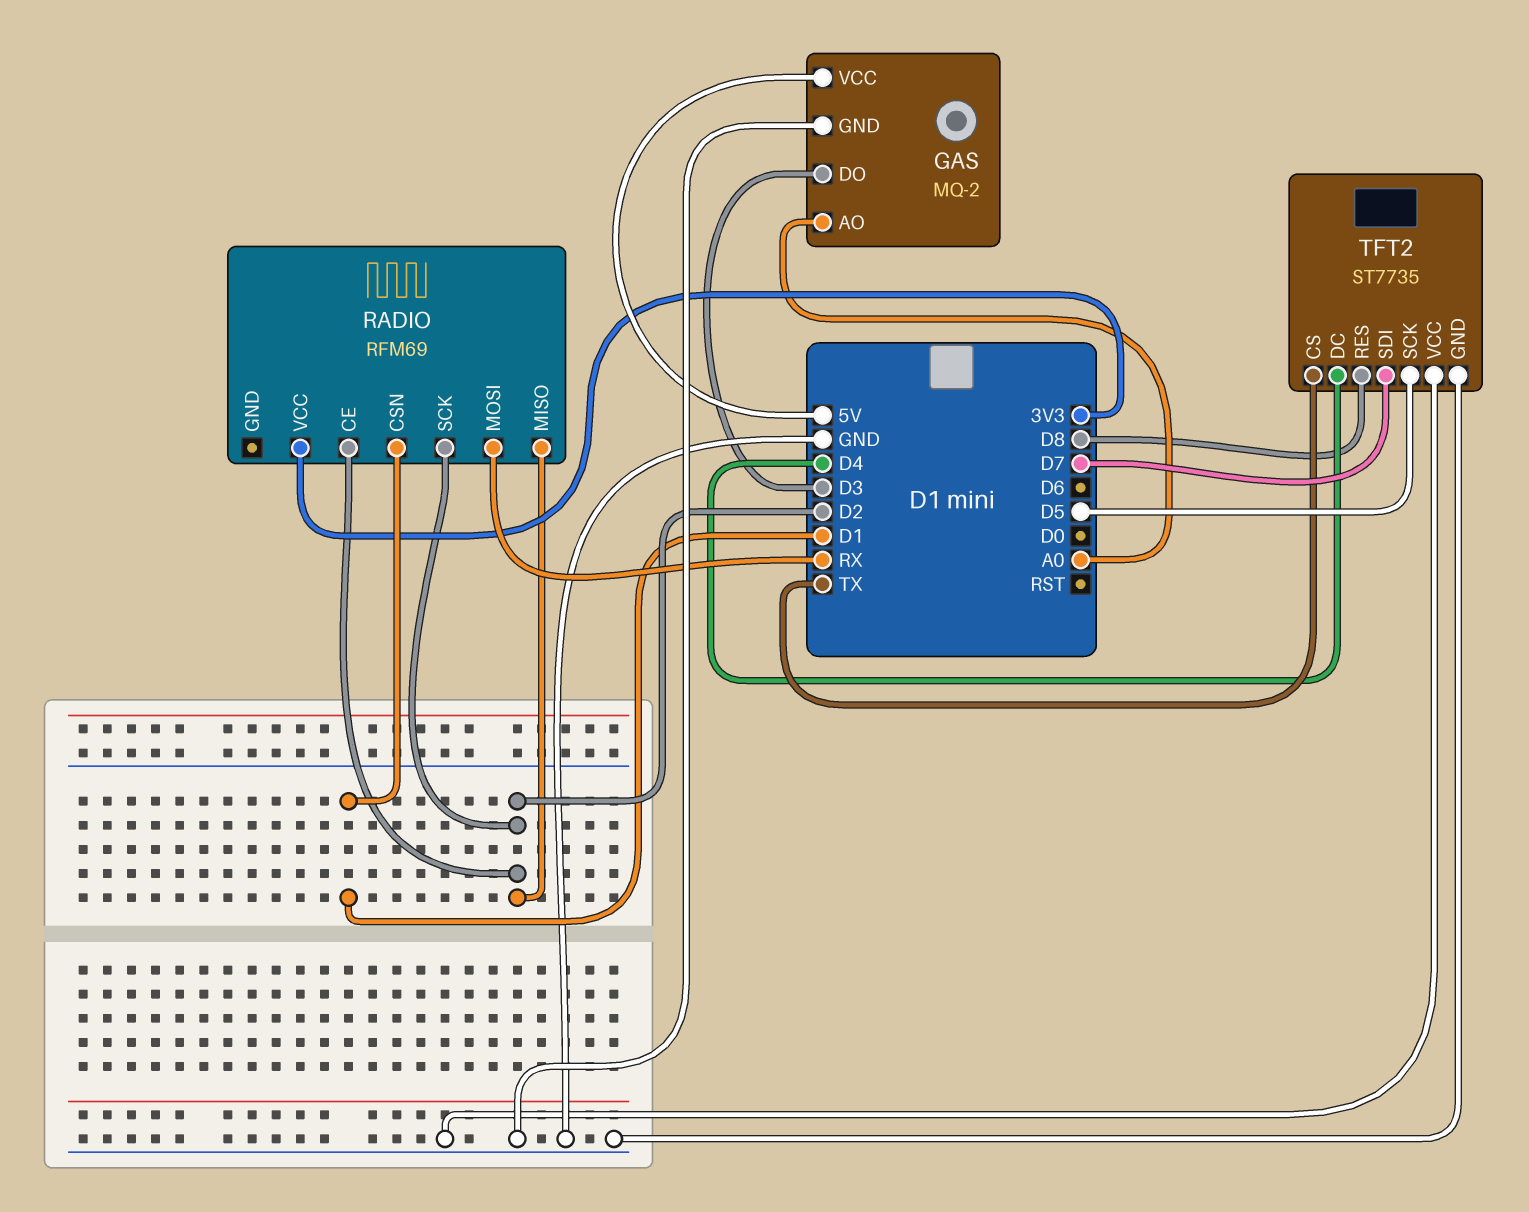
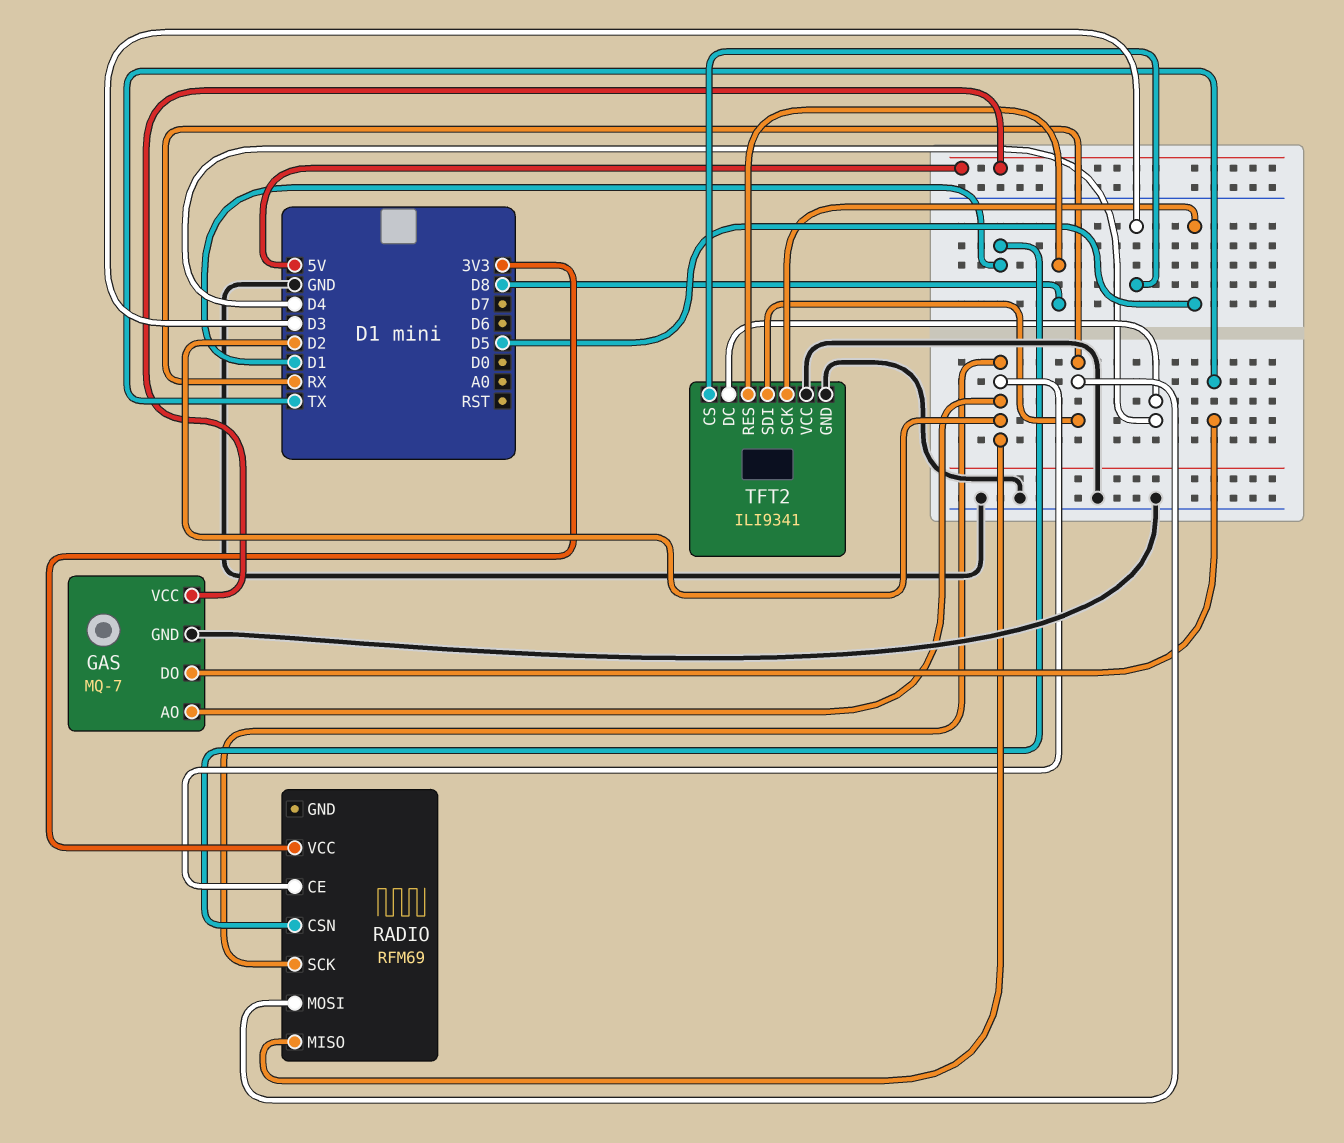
GAS: MQ-2 -> MQ-7
GAS pin AO: A0 -> D2
GAS pin DO: D3 -> TX
TFT2: ST7735 -> ILI9341
TFT2 pin CS: TX -> D3
TFT2 pin SDI: D7 -> RX

